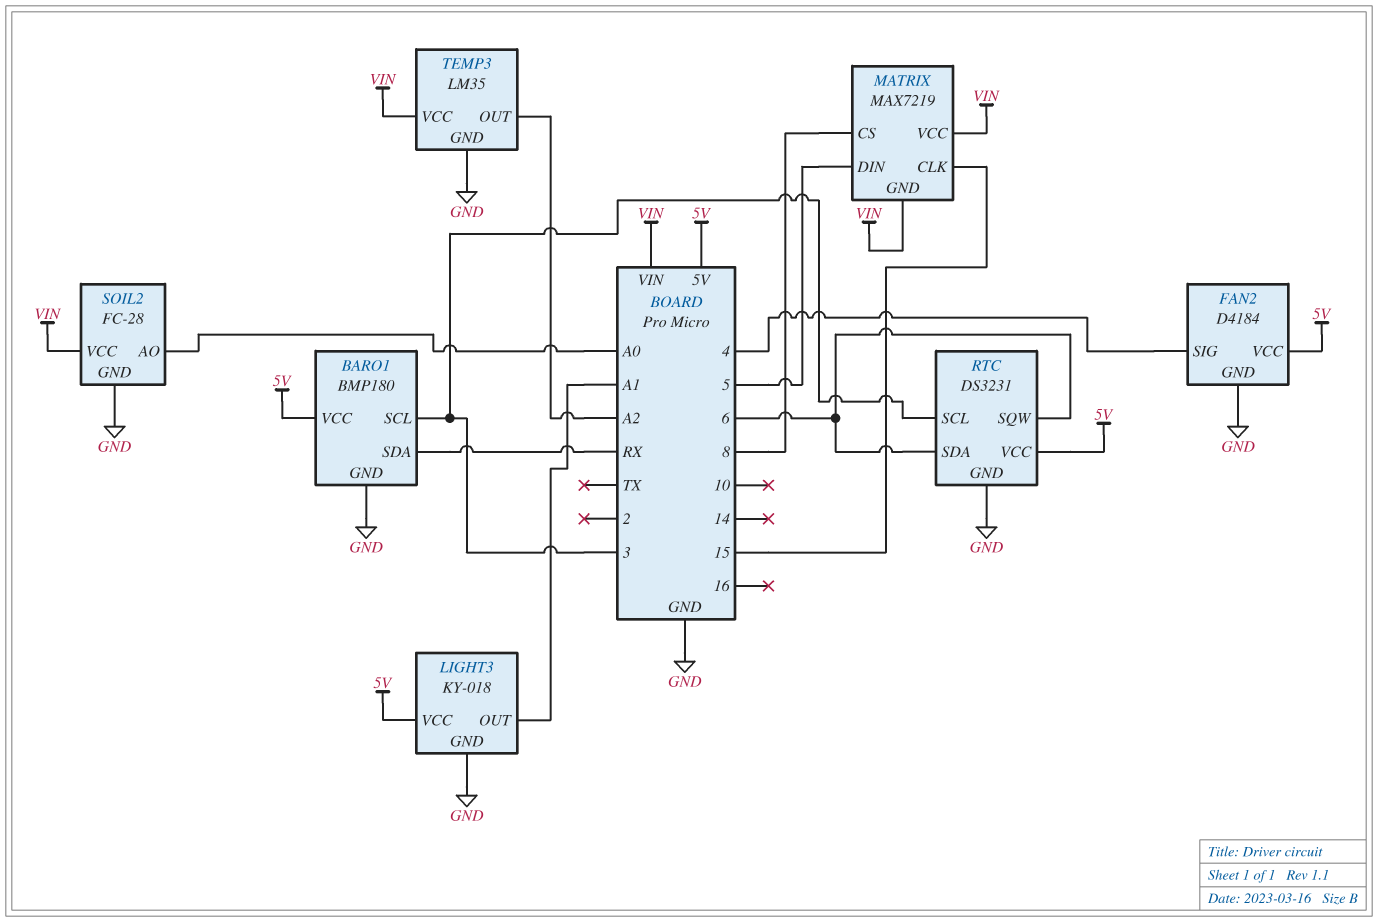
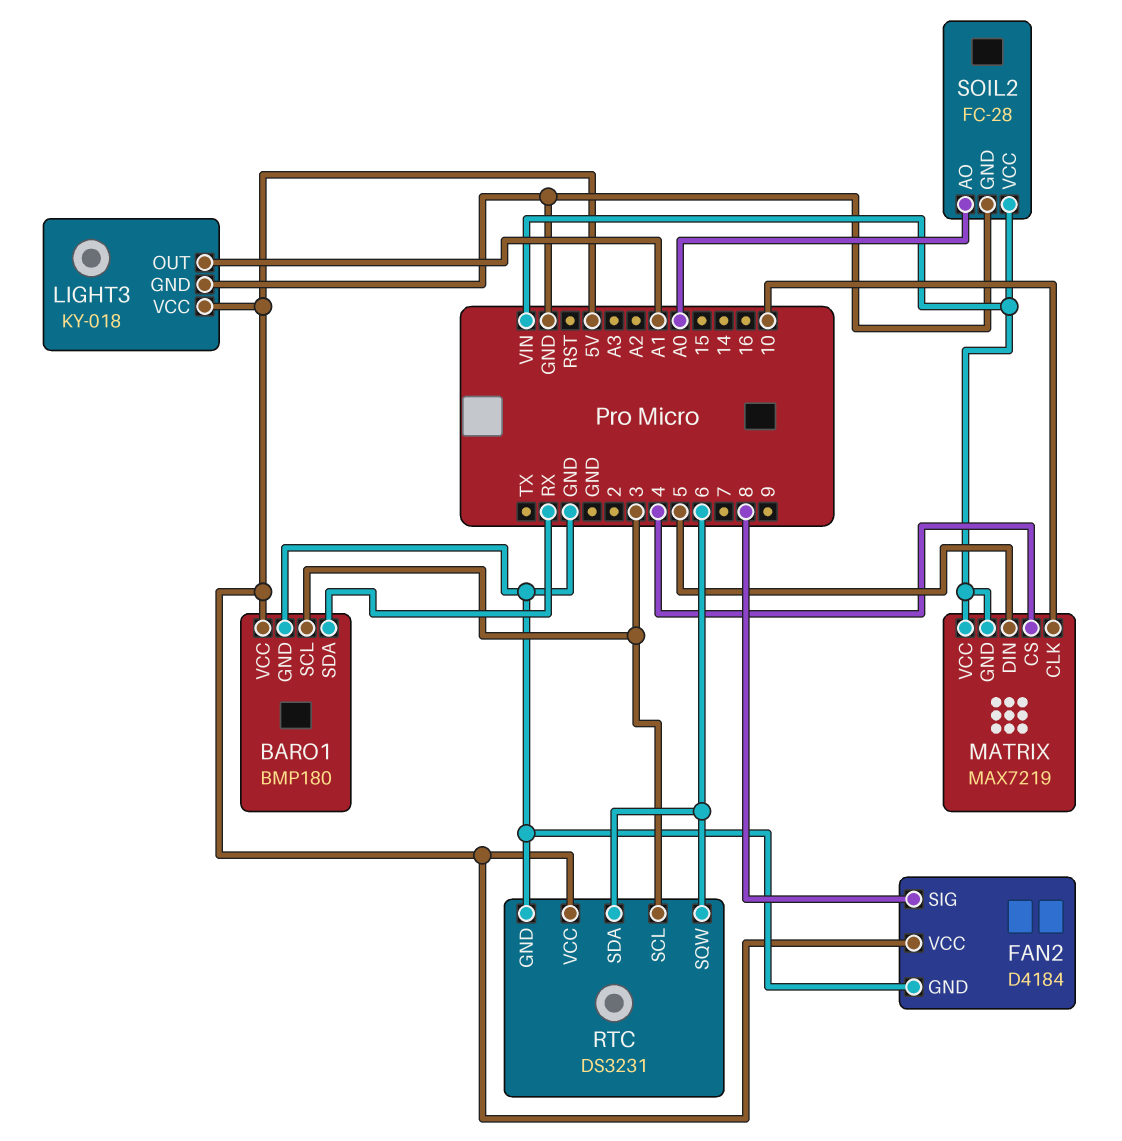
FAN2 pin SIG: 4 -> 8
MATRIX pin CLK: 15 -> 10
MATRIX pin CS: 8 -> 4
TEMP3: LM35 -> none
TEMP3 pin GND: GND -> none
TEMP3 pin OUT: A2 -> none
TEMP3 pin VCC: VIN -> none

